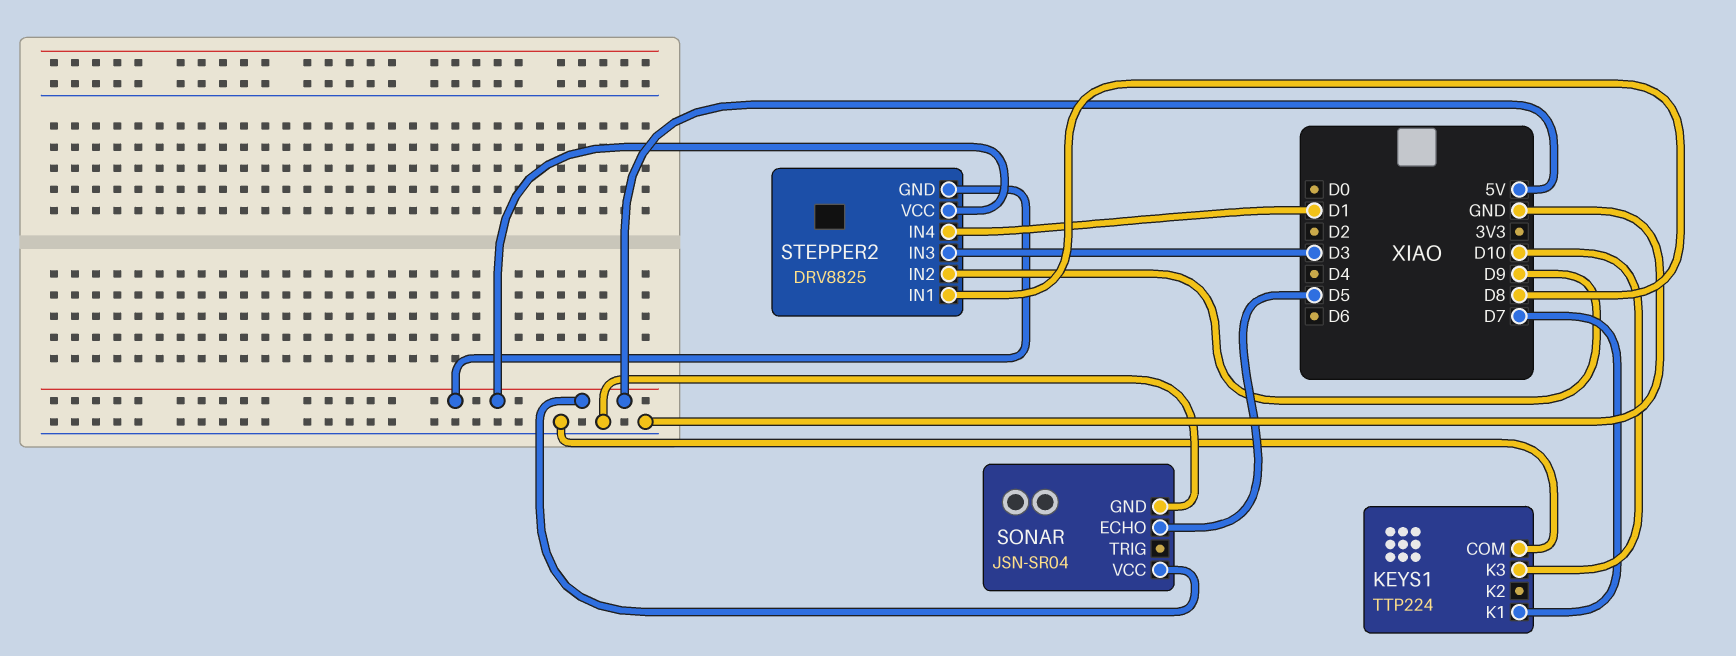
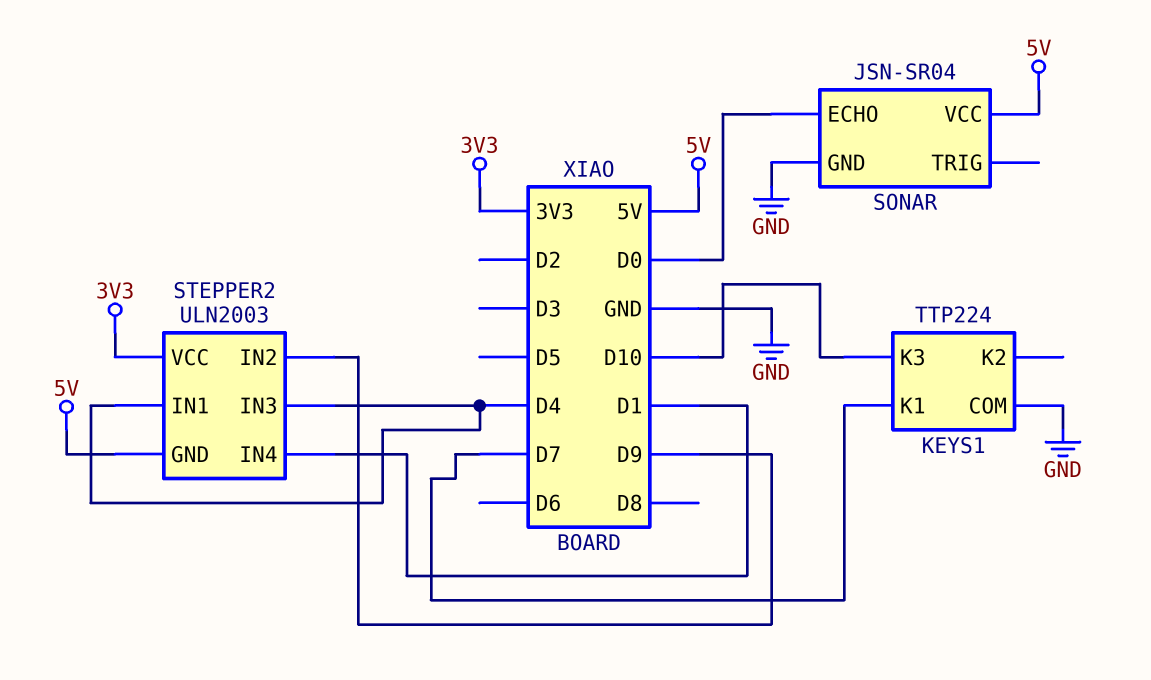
SONAR pin ECHO: D5 -> D0
STEPPER2: DRV8825 -> ULN2003
STEPPER2 pin IN1: D8 -> D4
STEPPER2 pin IN3: D3 -> D4
STEPPER2 pin VCC: 5V -> 3V3

